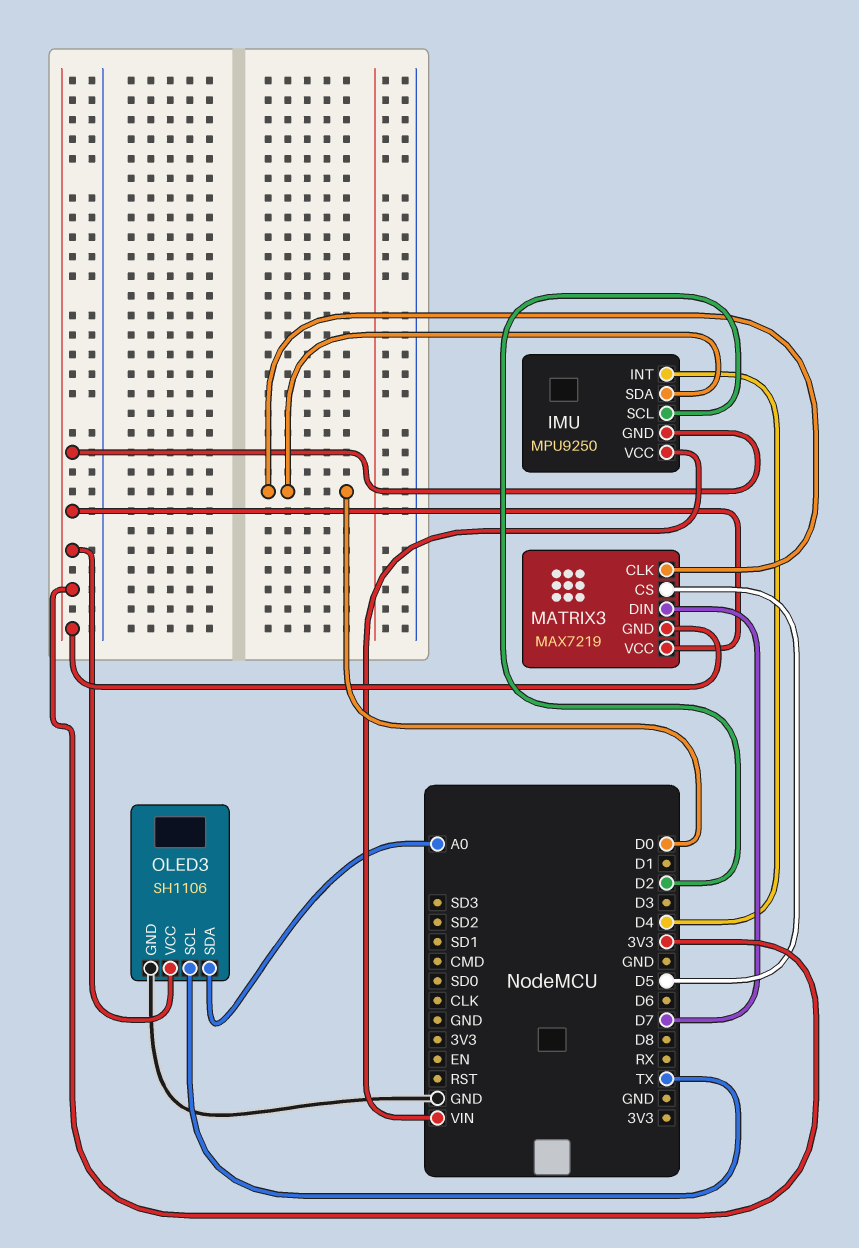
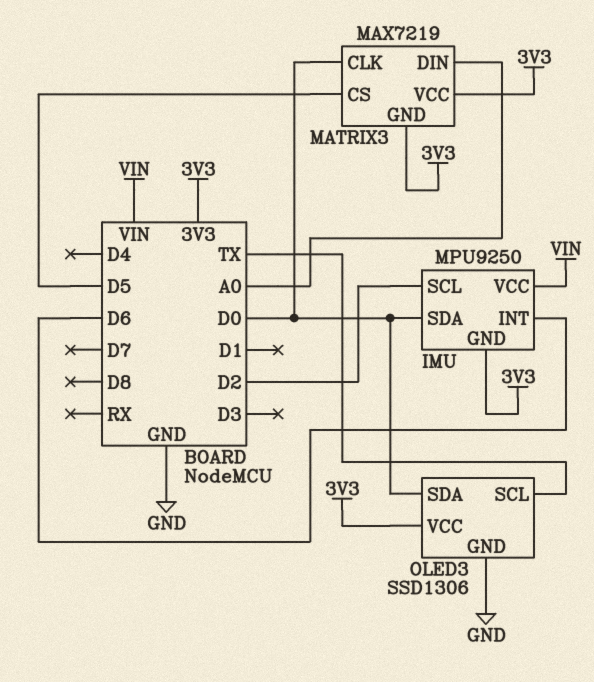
IMU pin INT: D4 -> D6
MATRIX3 pin DIN: D7 -> A0
OLED3: SH1106 -> SSD1306
OLED3 pin SDA: A0 -> D0

